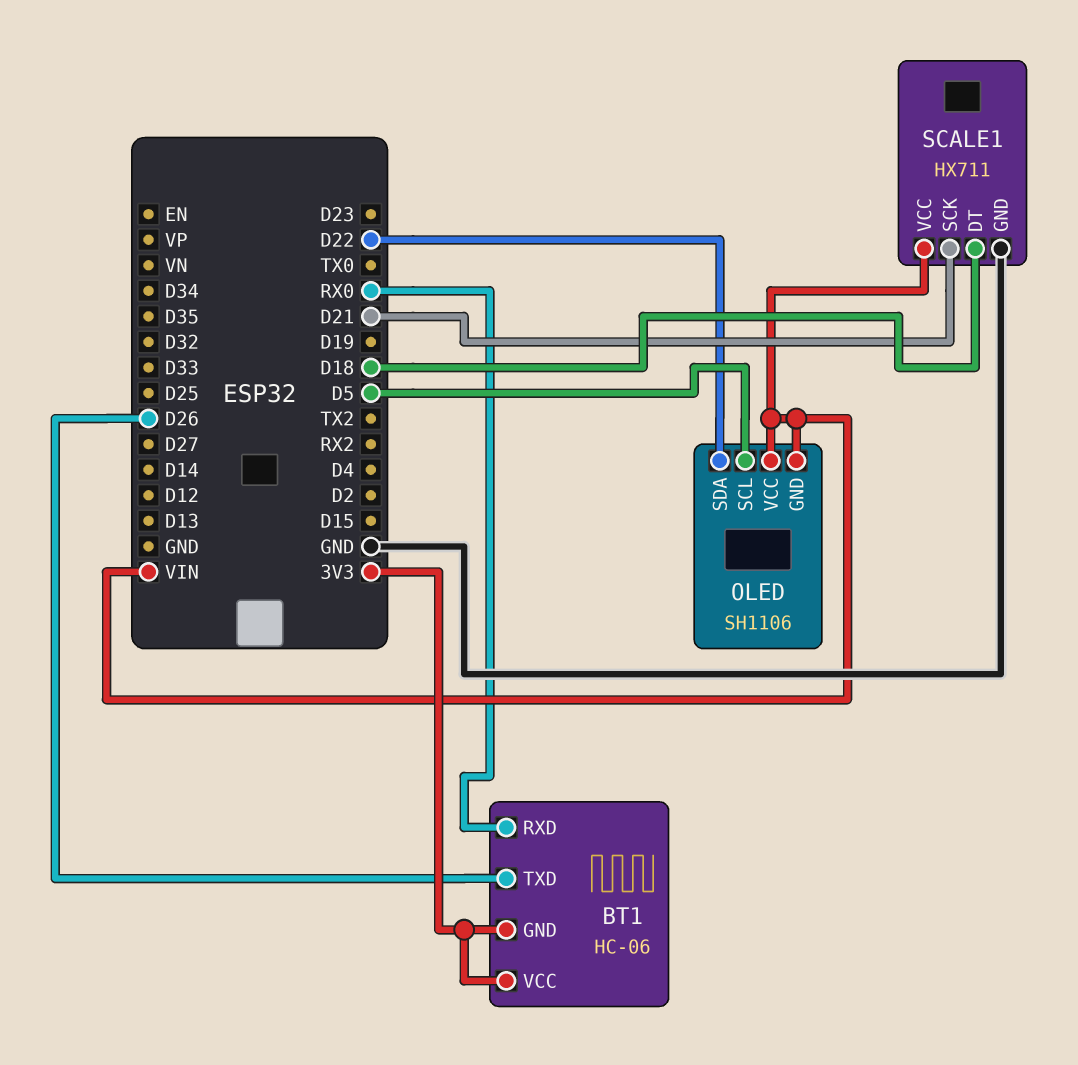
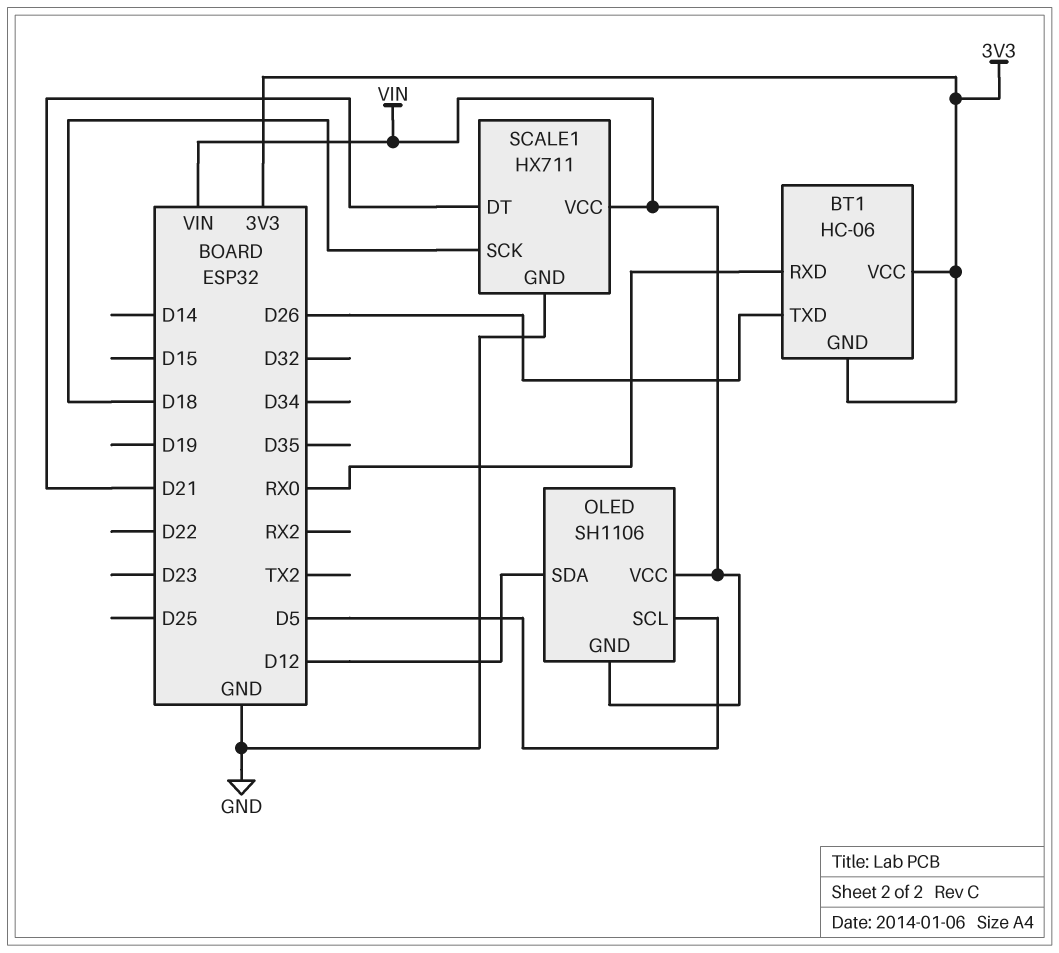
OLED pin SDA: D22 -> D12
SCALE1 pin DT: D18 -> D21
SCALE1 pin SCK: D21 -> D18

